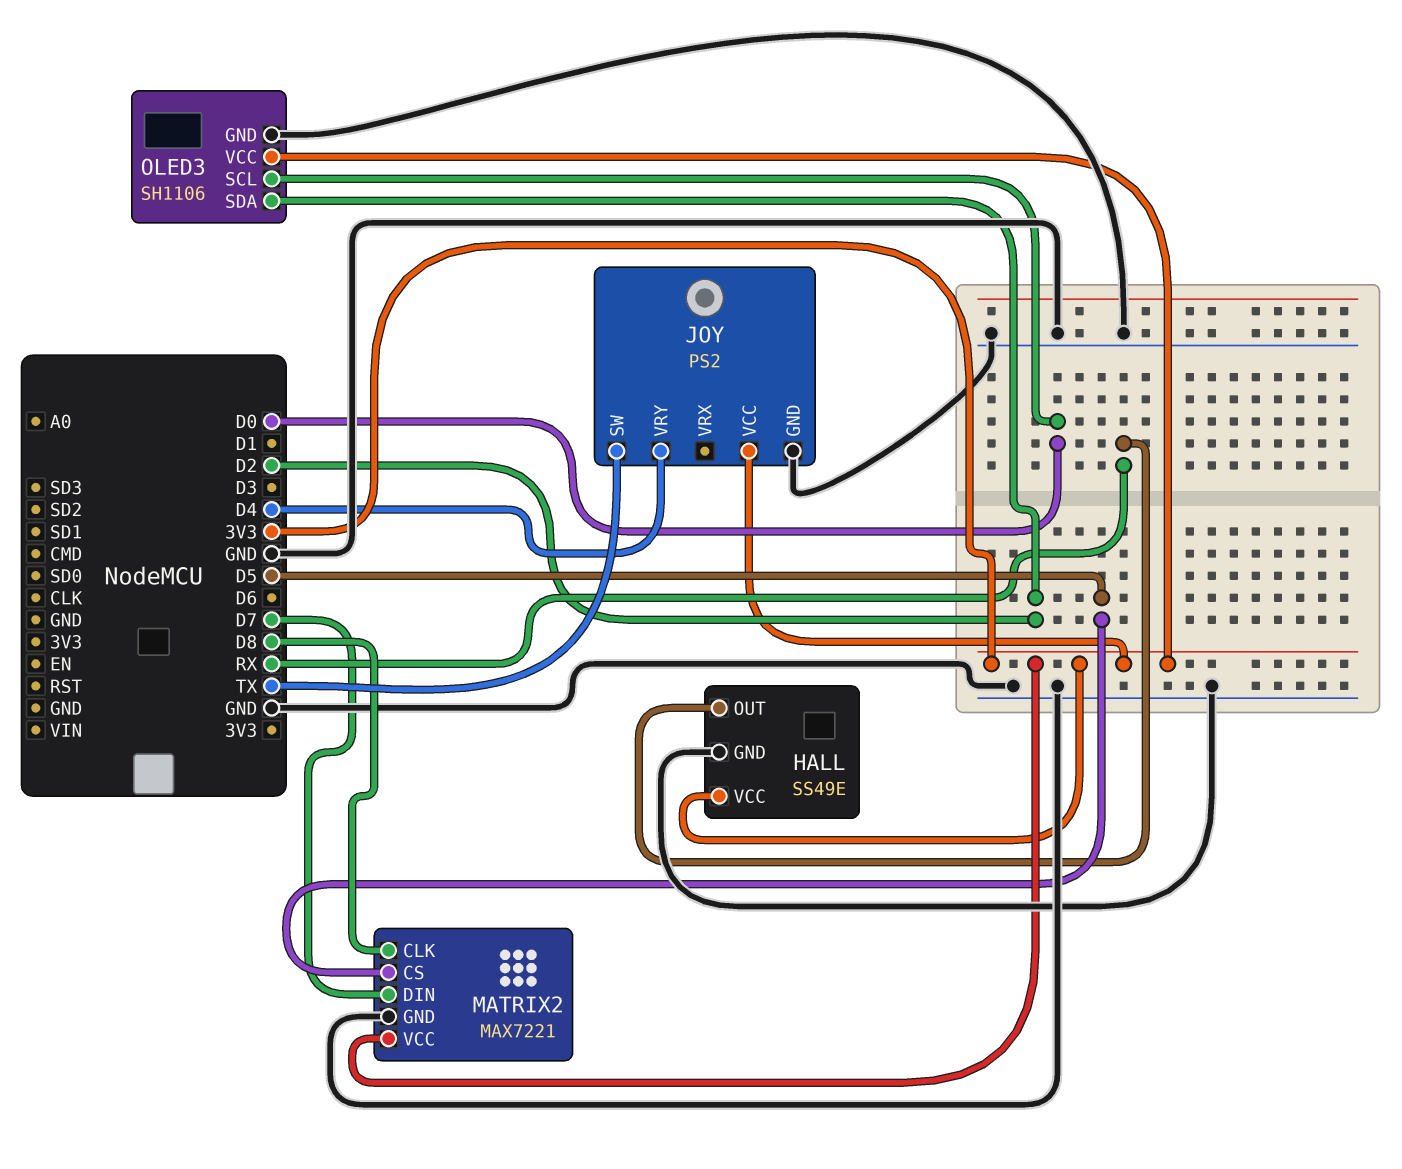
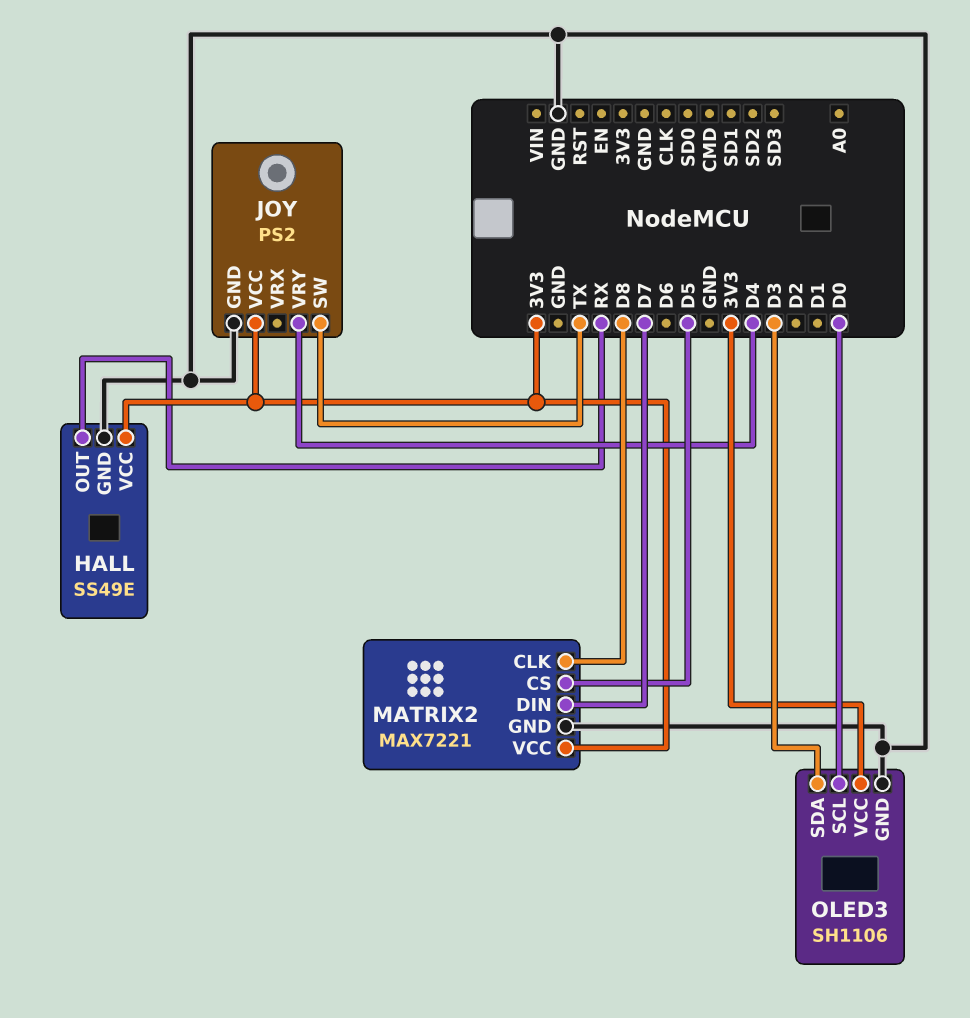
OLED3 pin SDA: D2 -> D3

